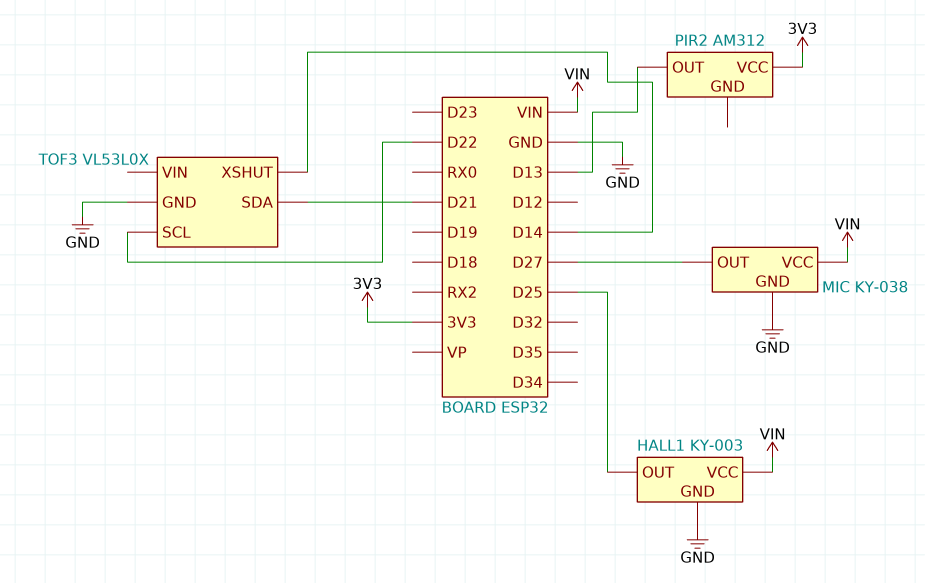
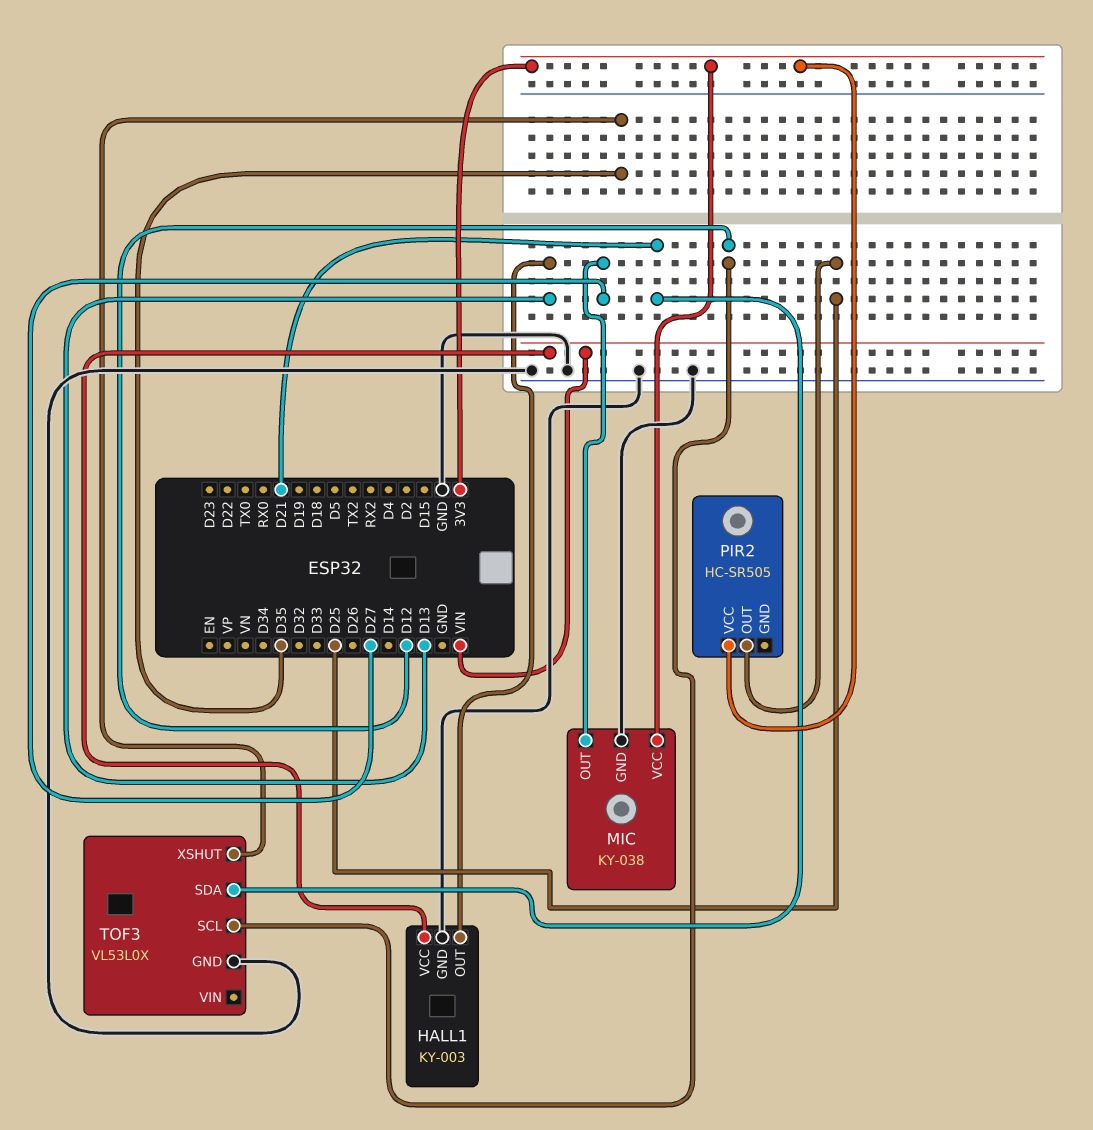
HALL1 pin OUT: D25 -> D13
MIC pin VCC: VIN -> 3V3
PIR2: AM312 -> HC-SR505
PIR2 pin OUT: D13 -> D25
TOF3 pin SCL: D22 -> D12
TOF3 pin XSHUT: D14 -> D35

